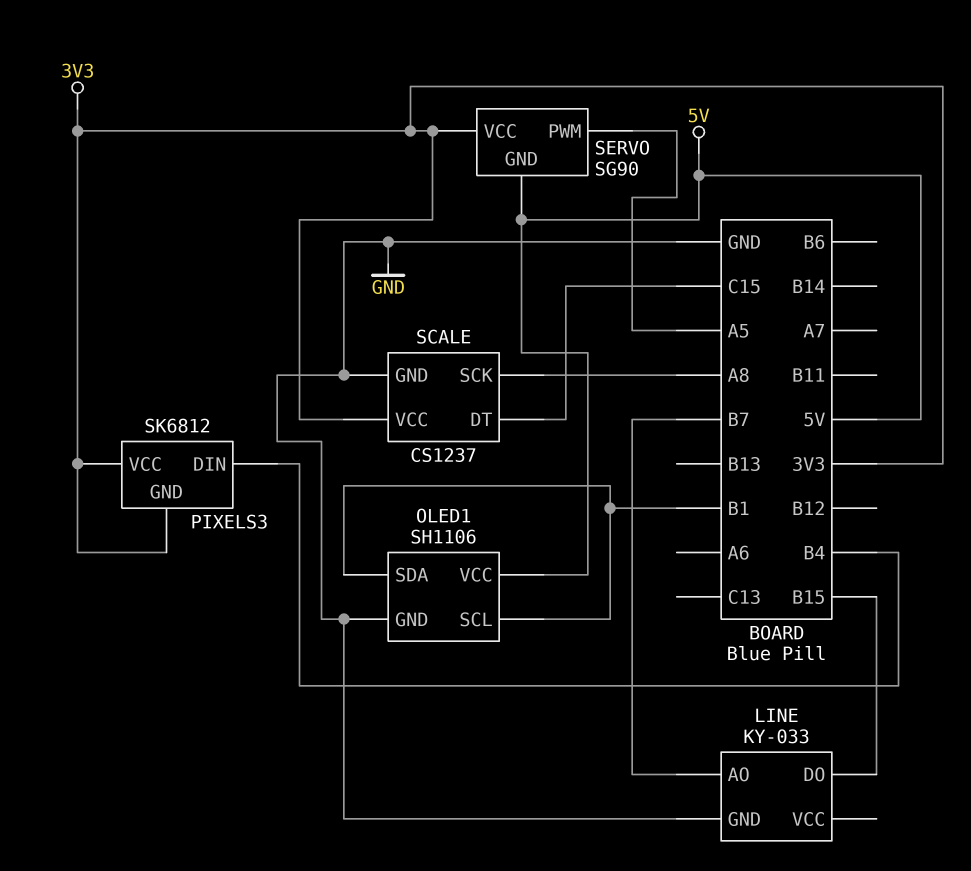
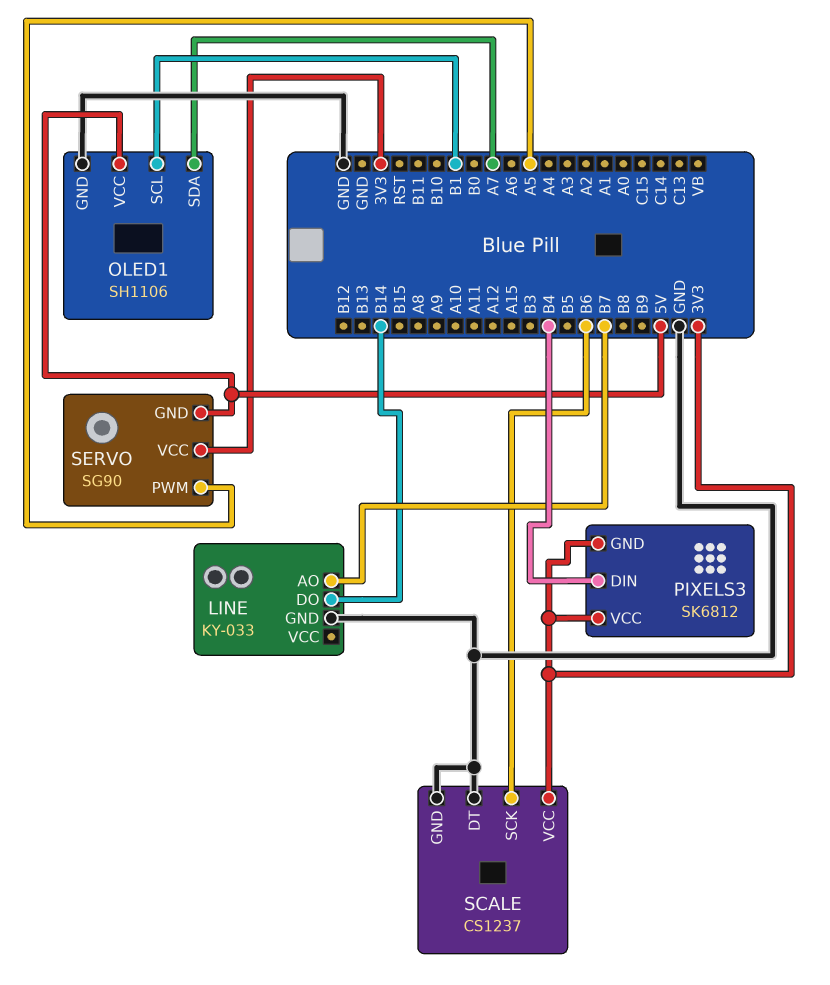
LINE pin DO: B15 -> B14
OLED1 pin SDA: B1 -> A7
SCALE pin DT: C15 -> GND
SCALE pin SCK: A8 -> B6

